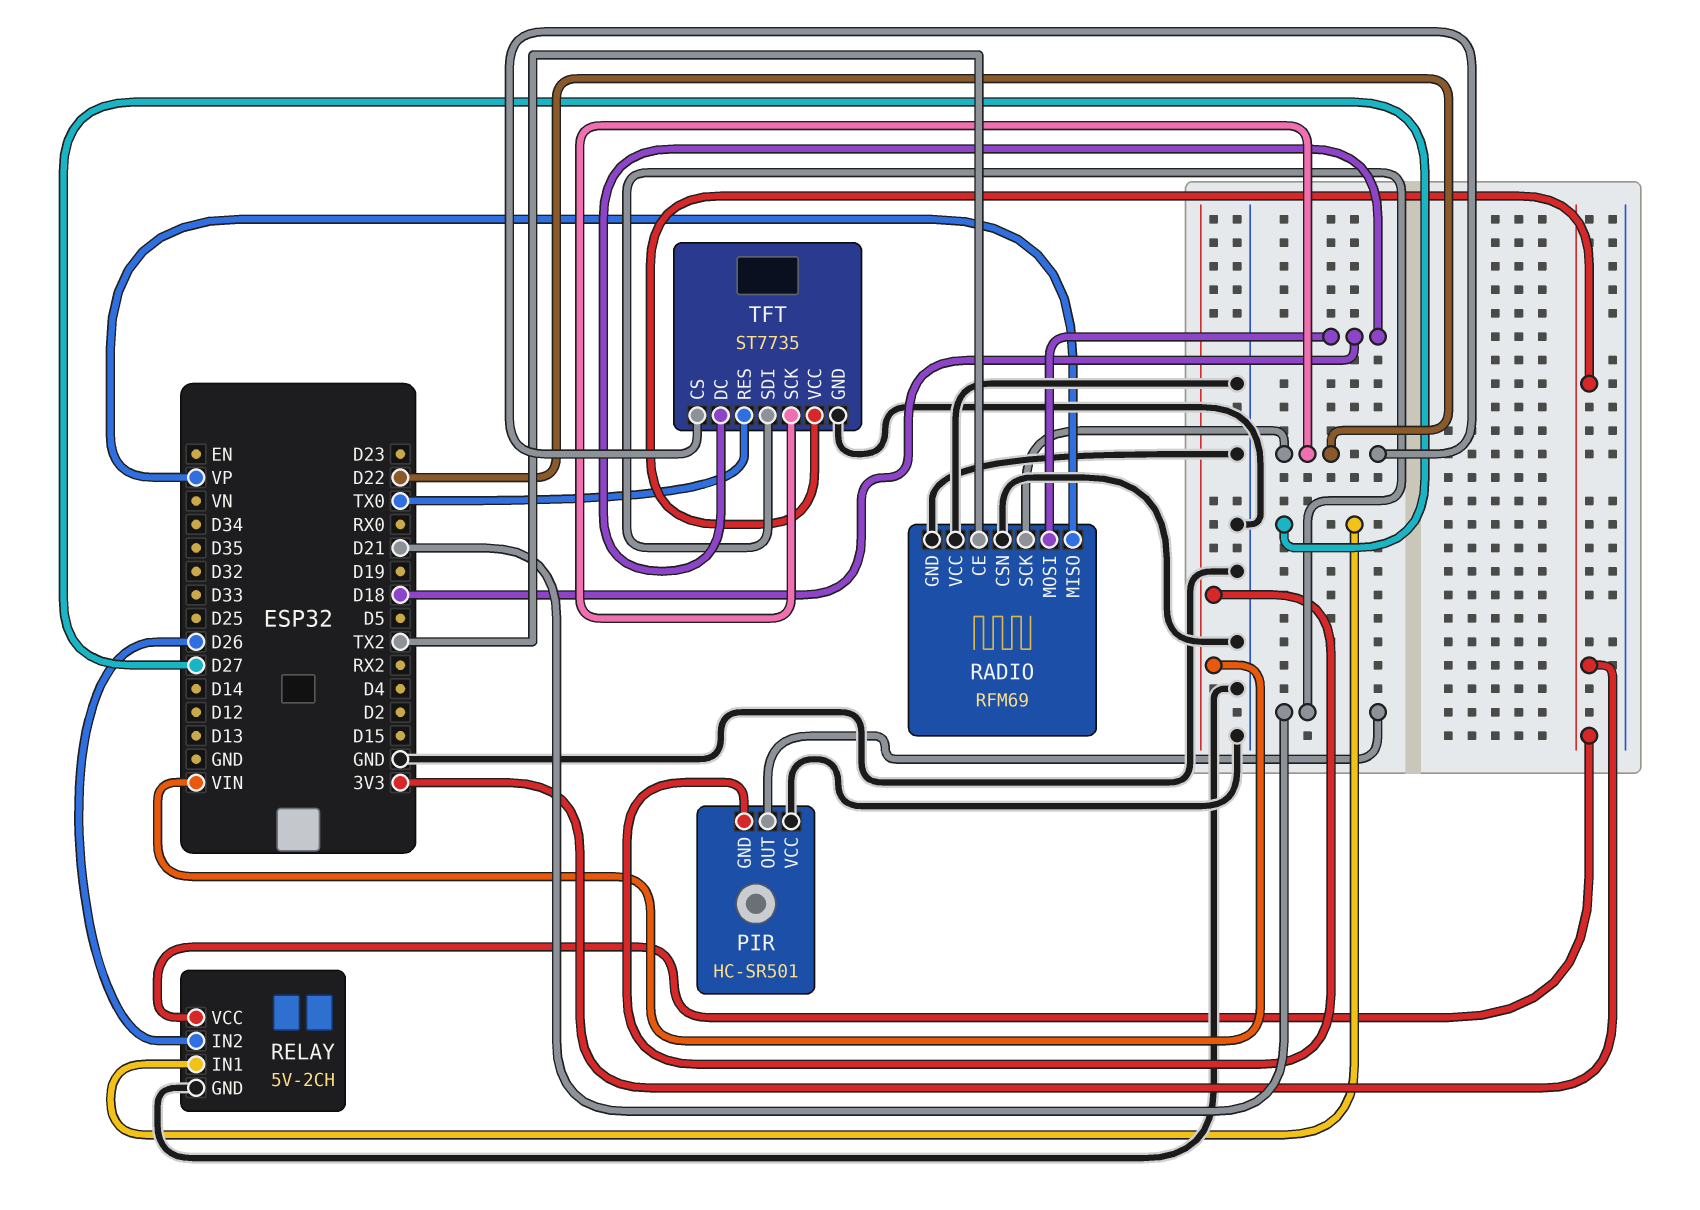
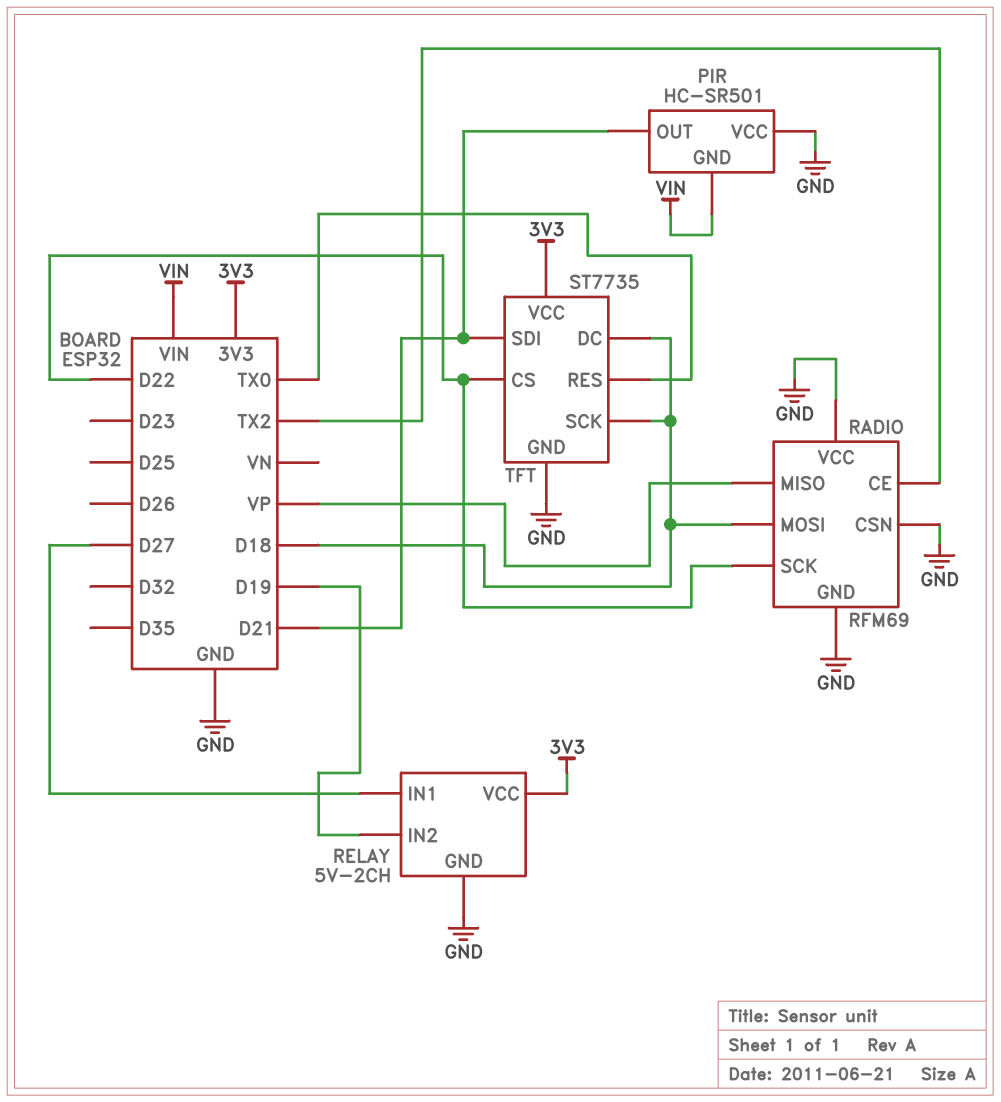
RELAY pin IN2: D26 -> D19
TFT pin SCK: D22 -> D18

